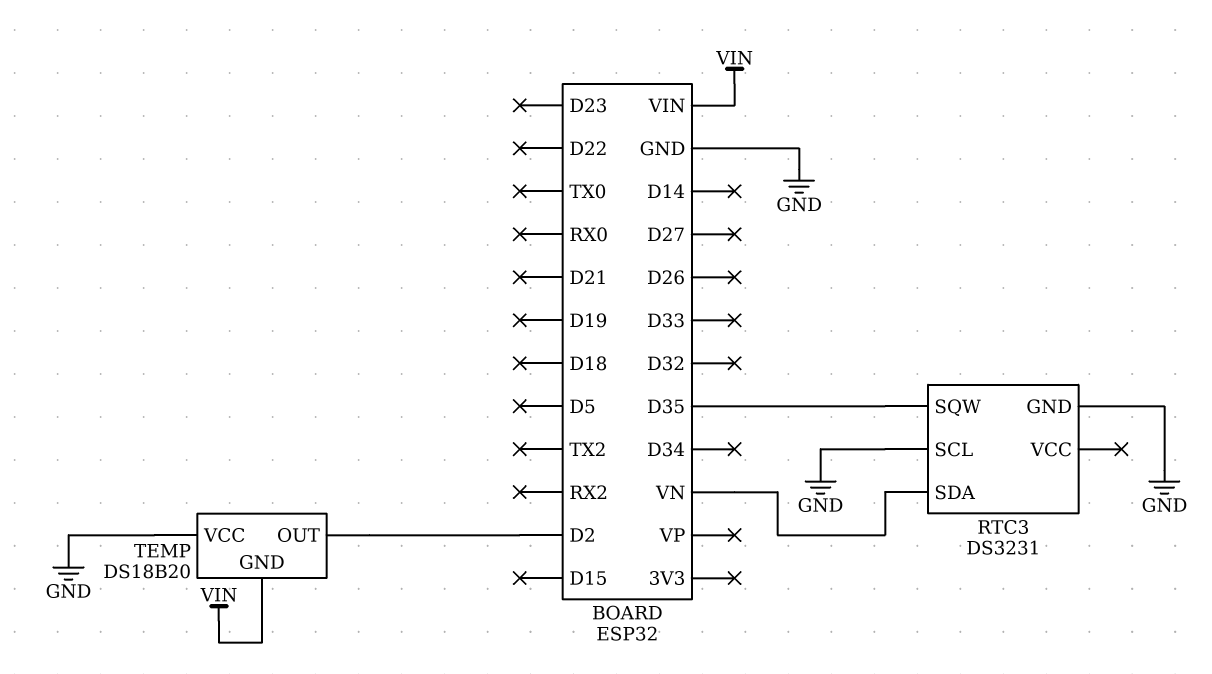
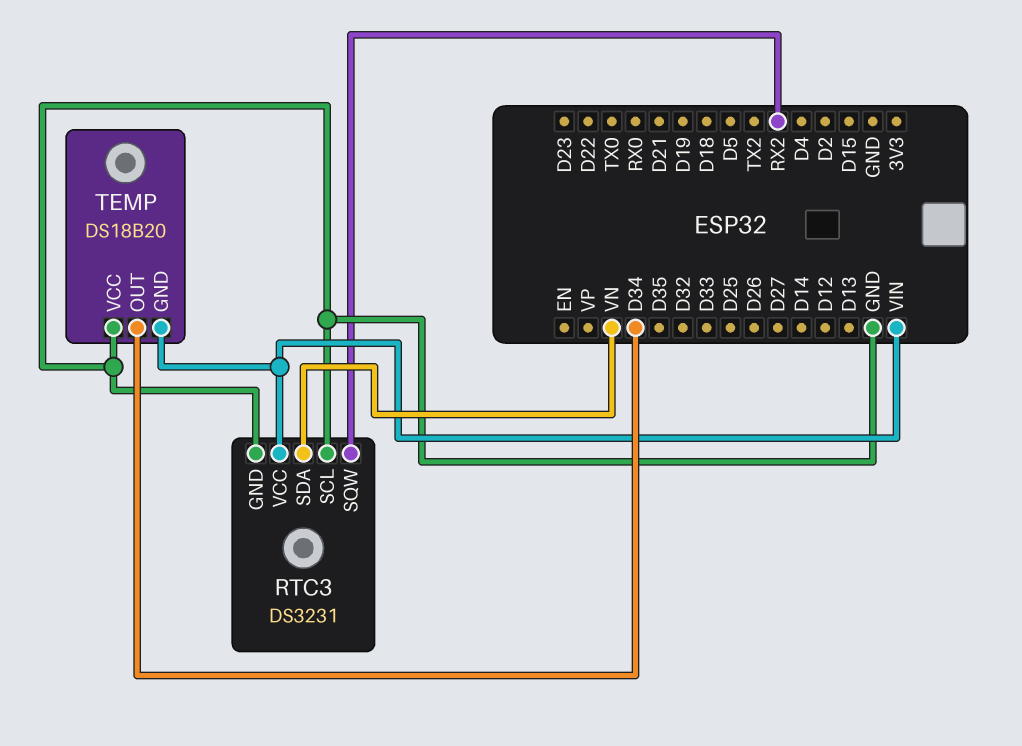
RTC3 pin SQW: D35 -> RX2
RTC3 pin VCC: none -> VIN
TEMP pin OUT: D2 -> D34

